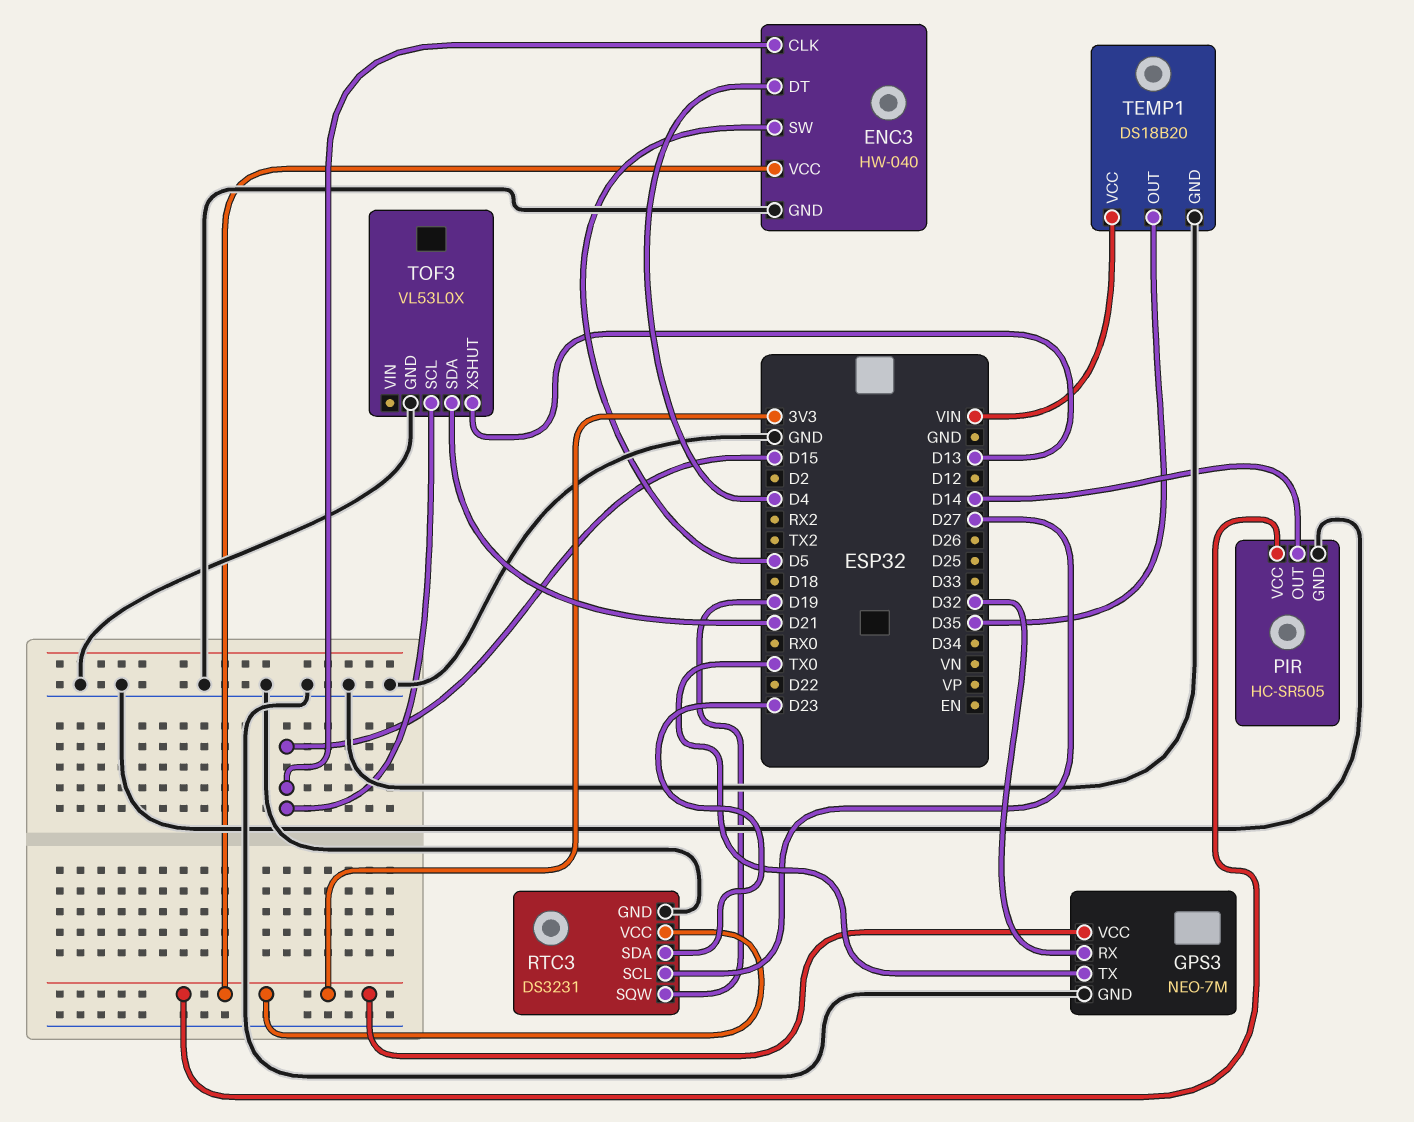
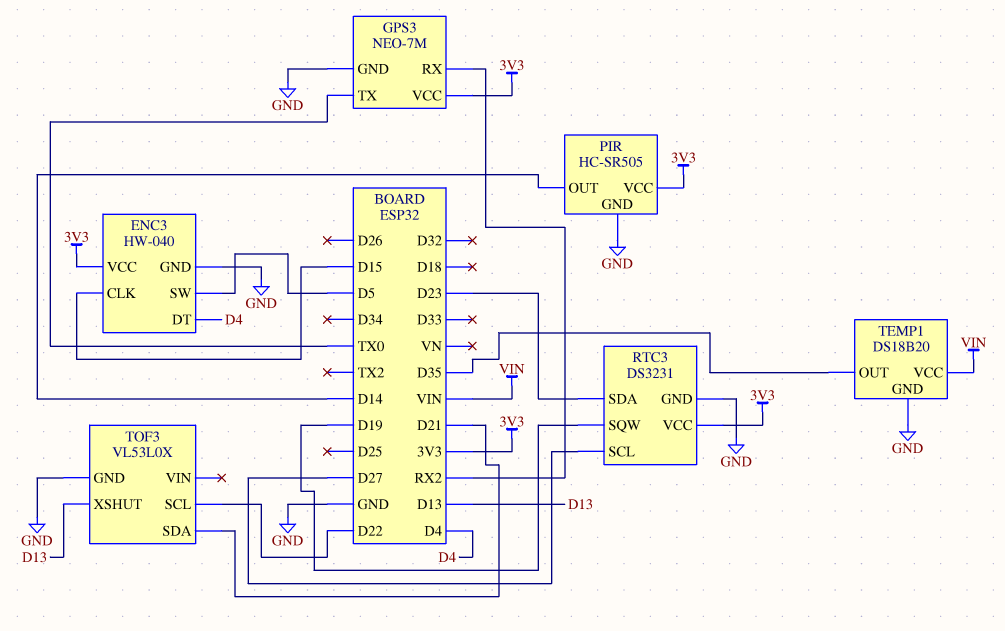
GPS3 pin RX: D32 -> RX2
TOF3 pin SCL: D15 -> D22

